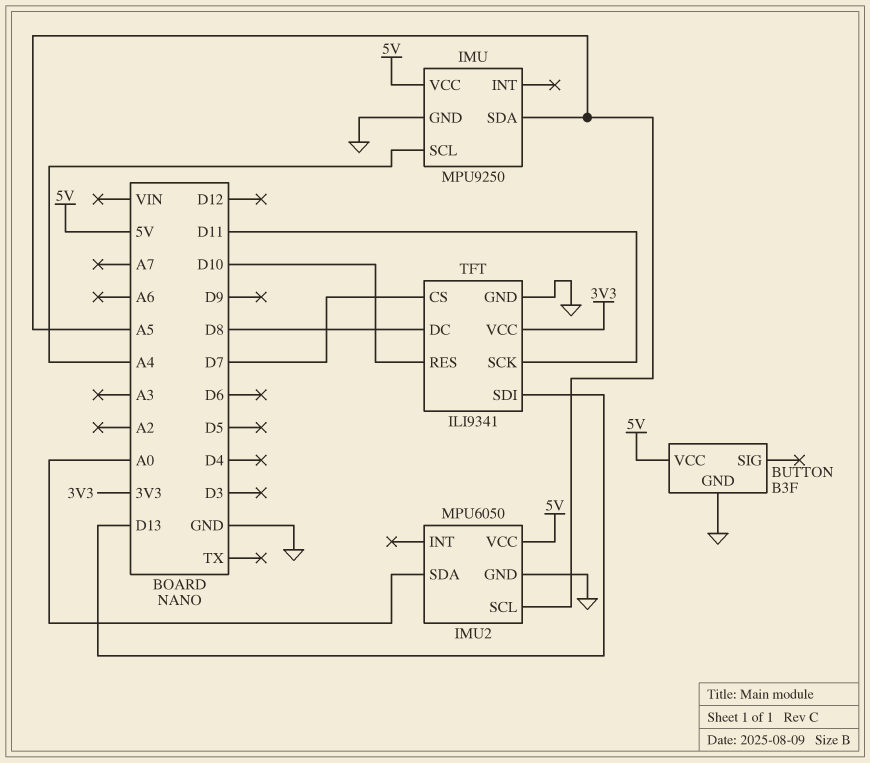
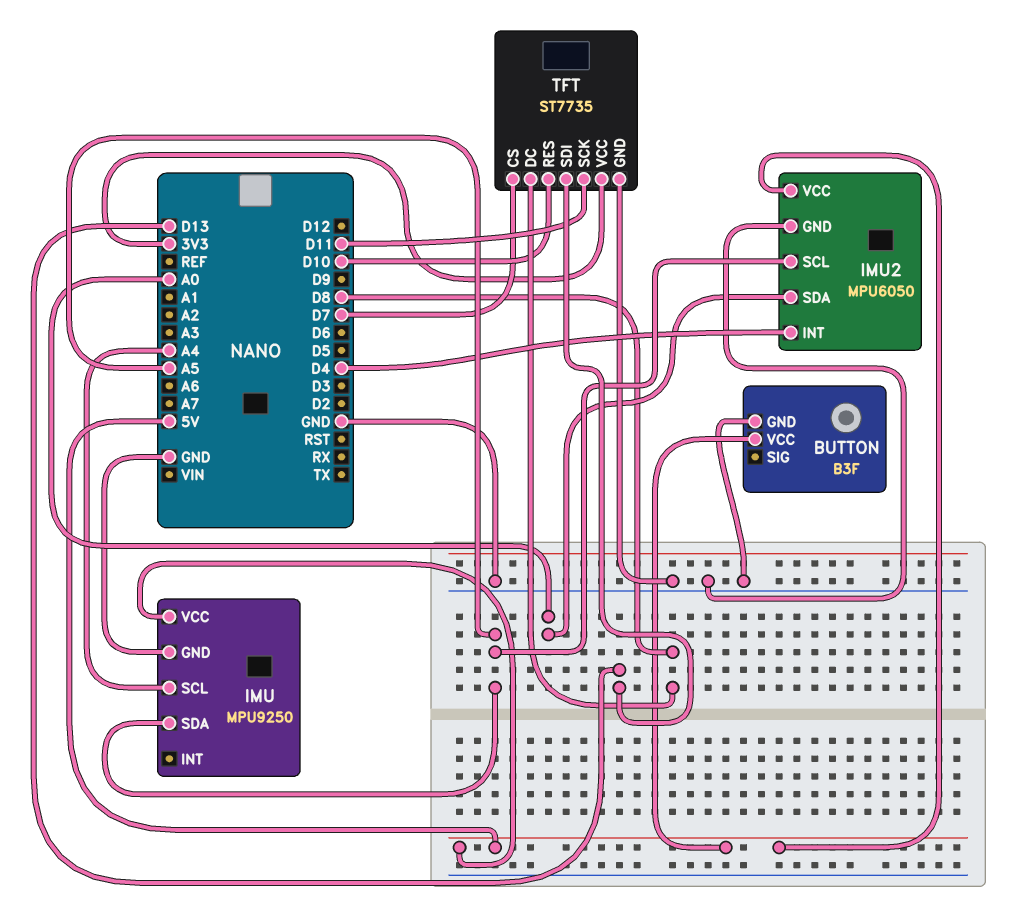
IMU2 pin INT: none -> D4
TFT: ILI9341 -> ST7735

